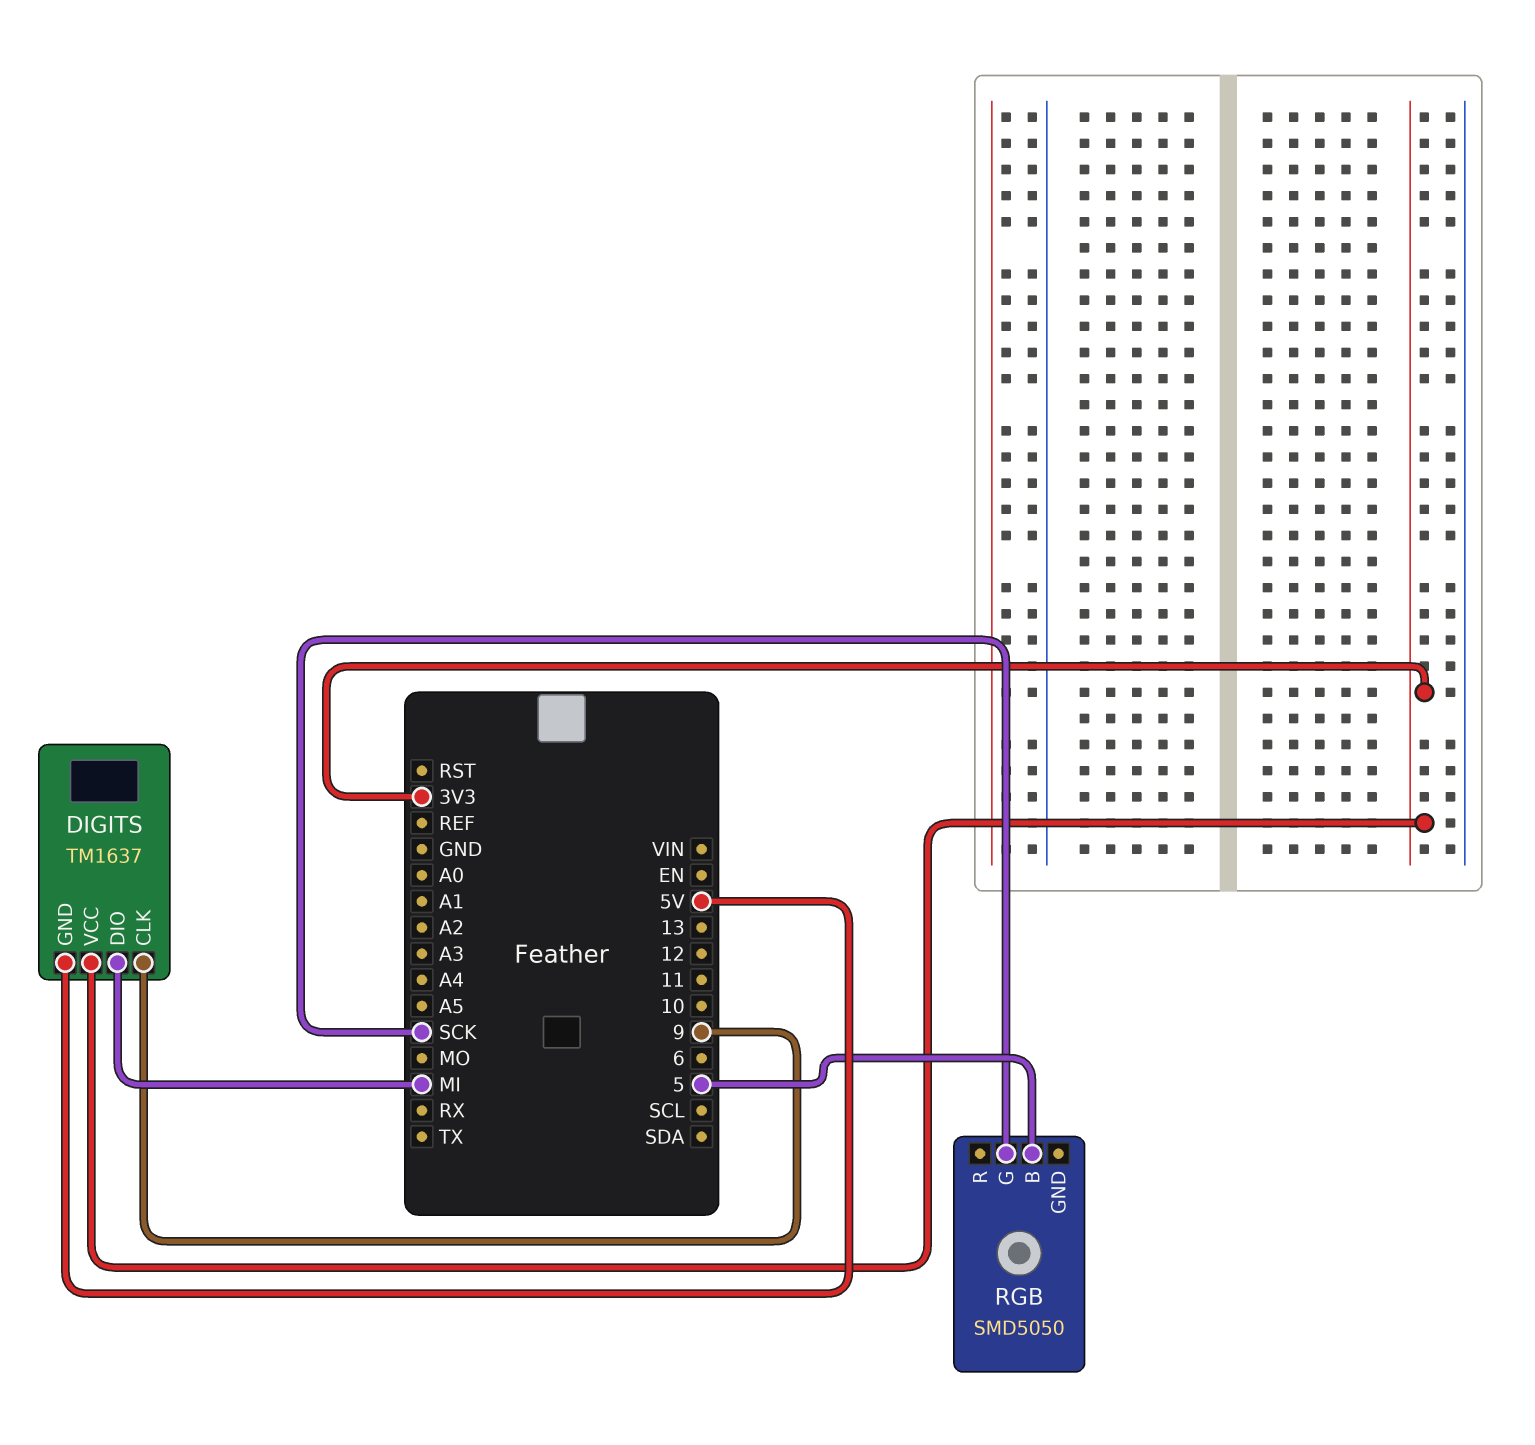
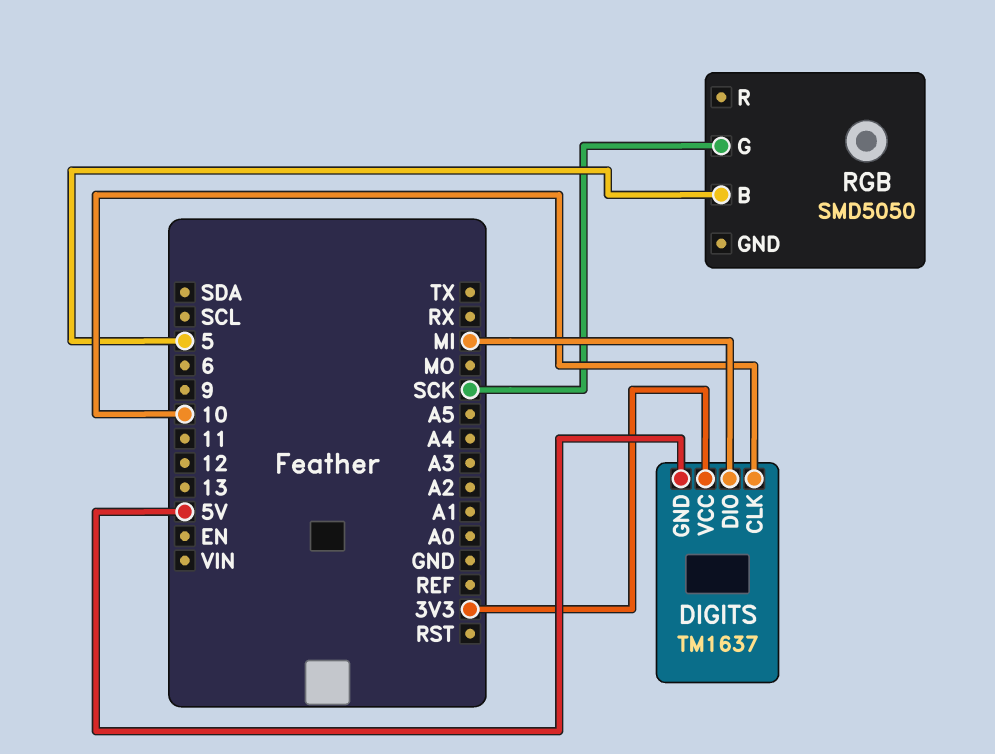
DIGITS pin CLK: 9 -> 10

